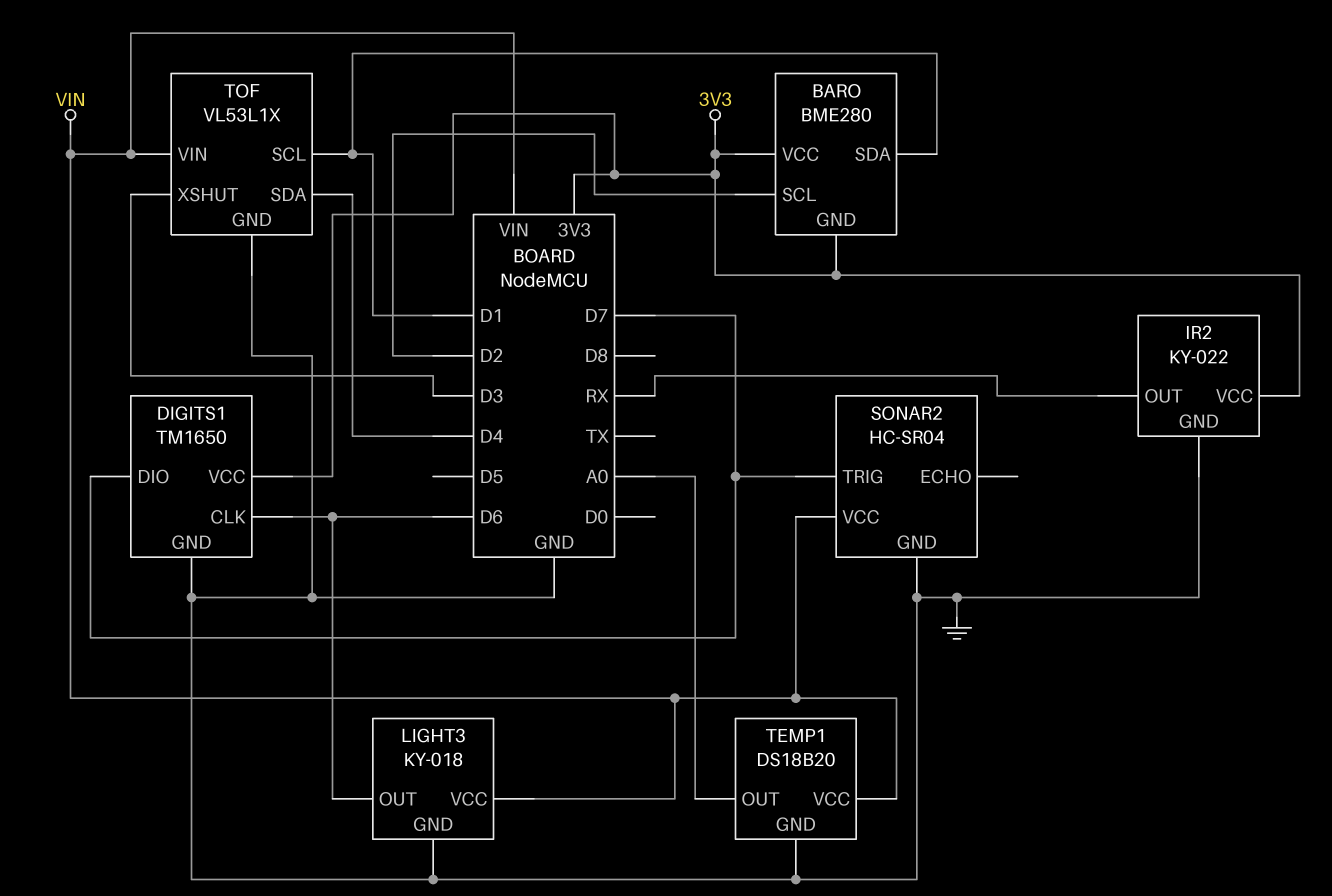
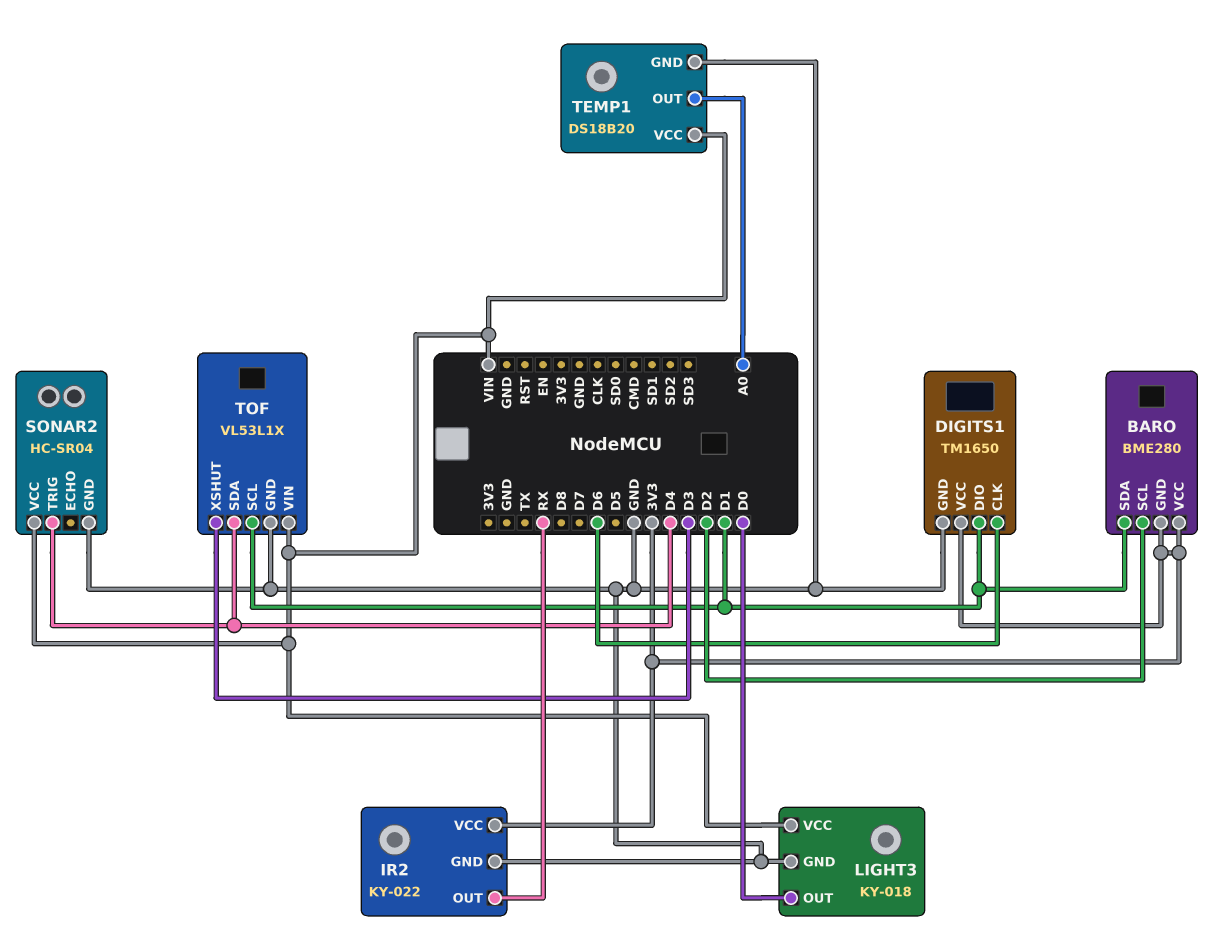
DIGITS1 pin DIO: D7 -> D1
LIGHT3 pin OUT: D6 -> D0
SONAR2 pin TRIG: D7 -> D4

